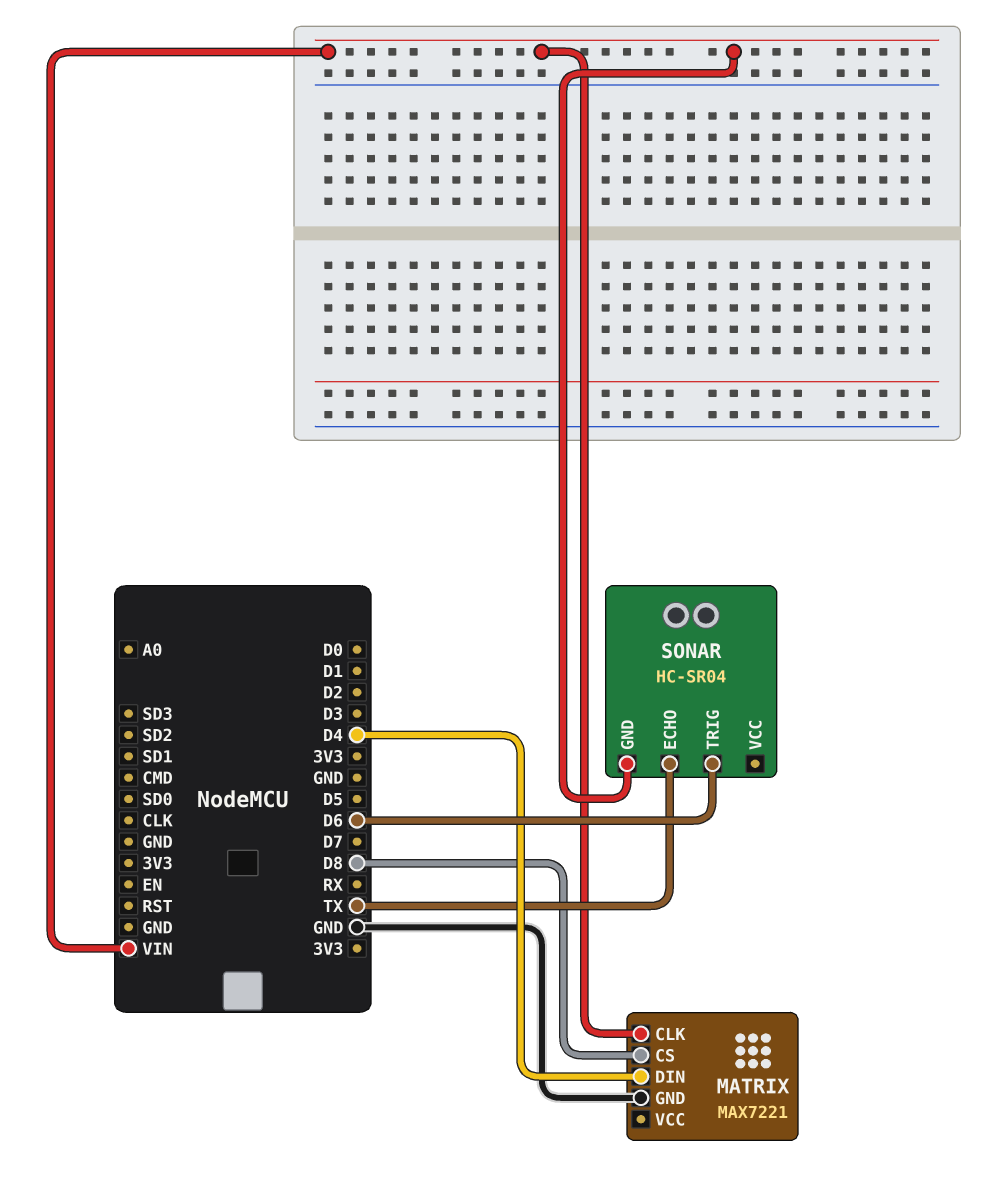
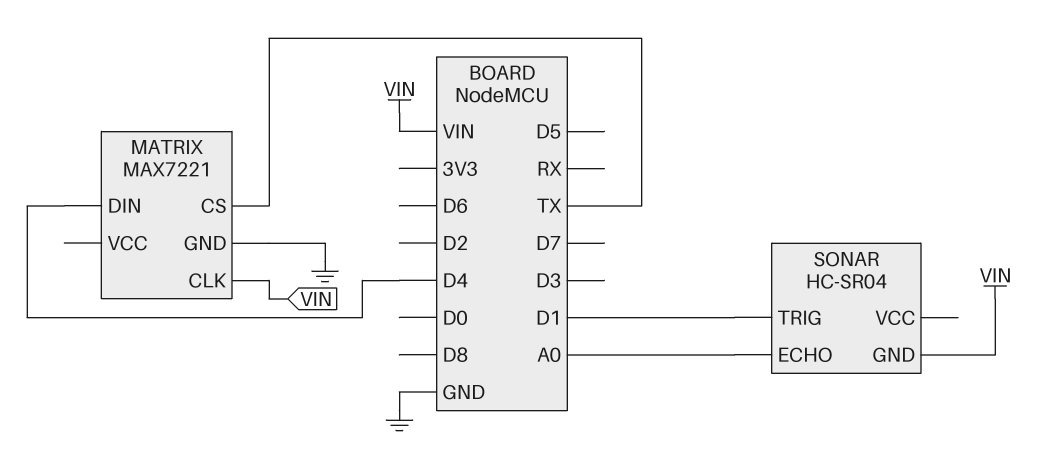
MATRIX pin CS: D8 -> TX
SONAR pin ECHO: TX -> A0
SONAR pin TRIG: D6 -> D1

